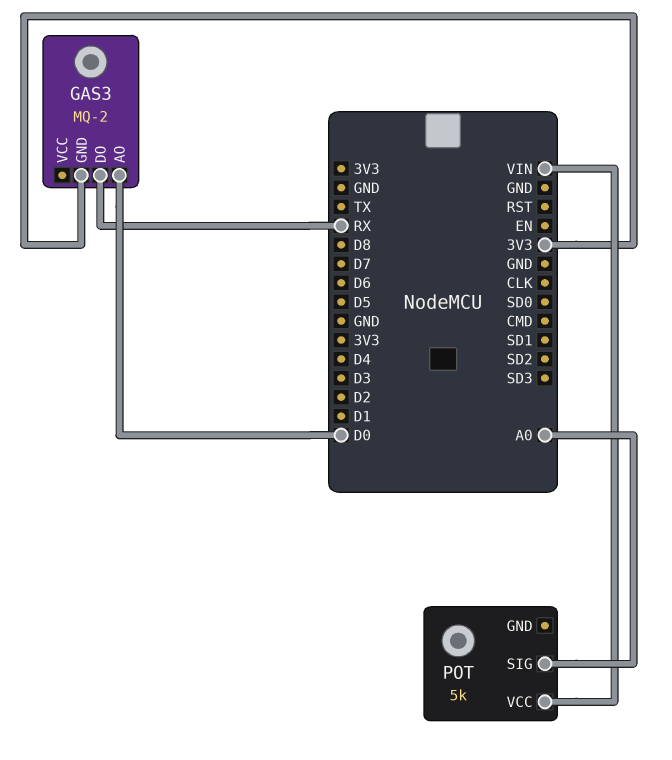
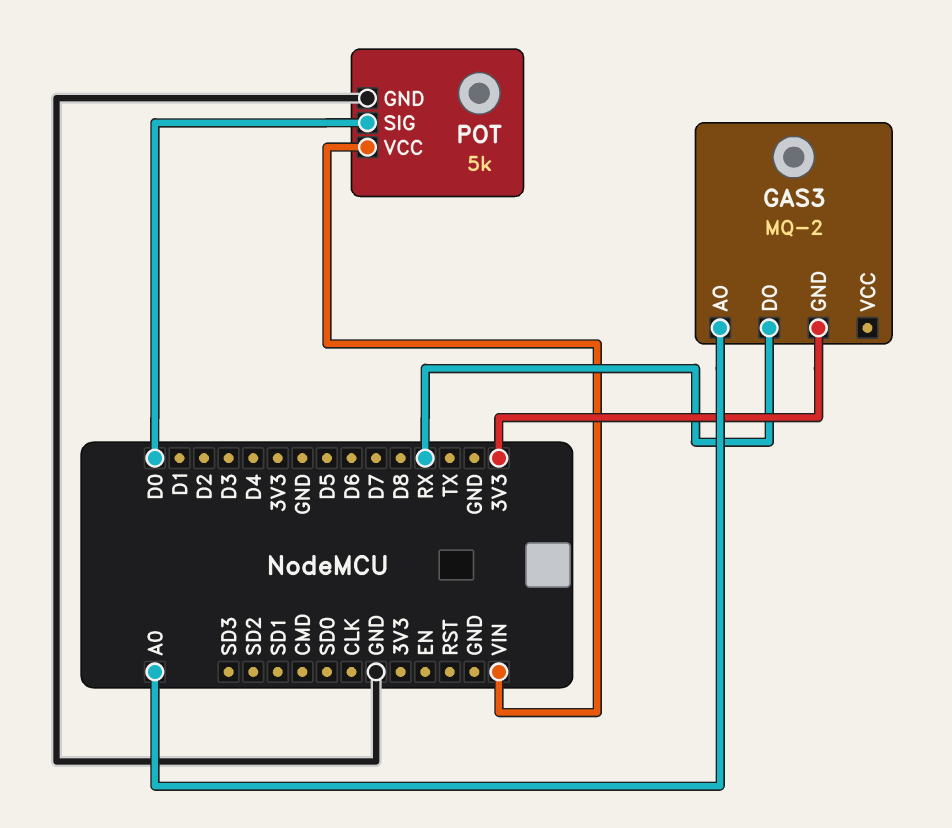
GAS3 pin AO: D0 -> A0
POT pin GND: none -> GND
POT pin SIG: A0 -> D0

